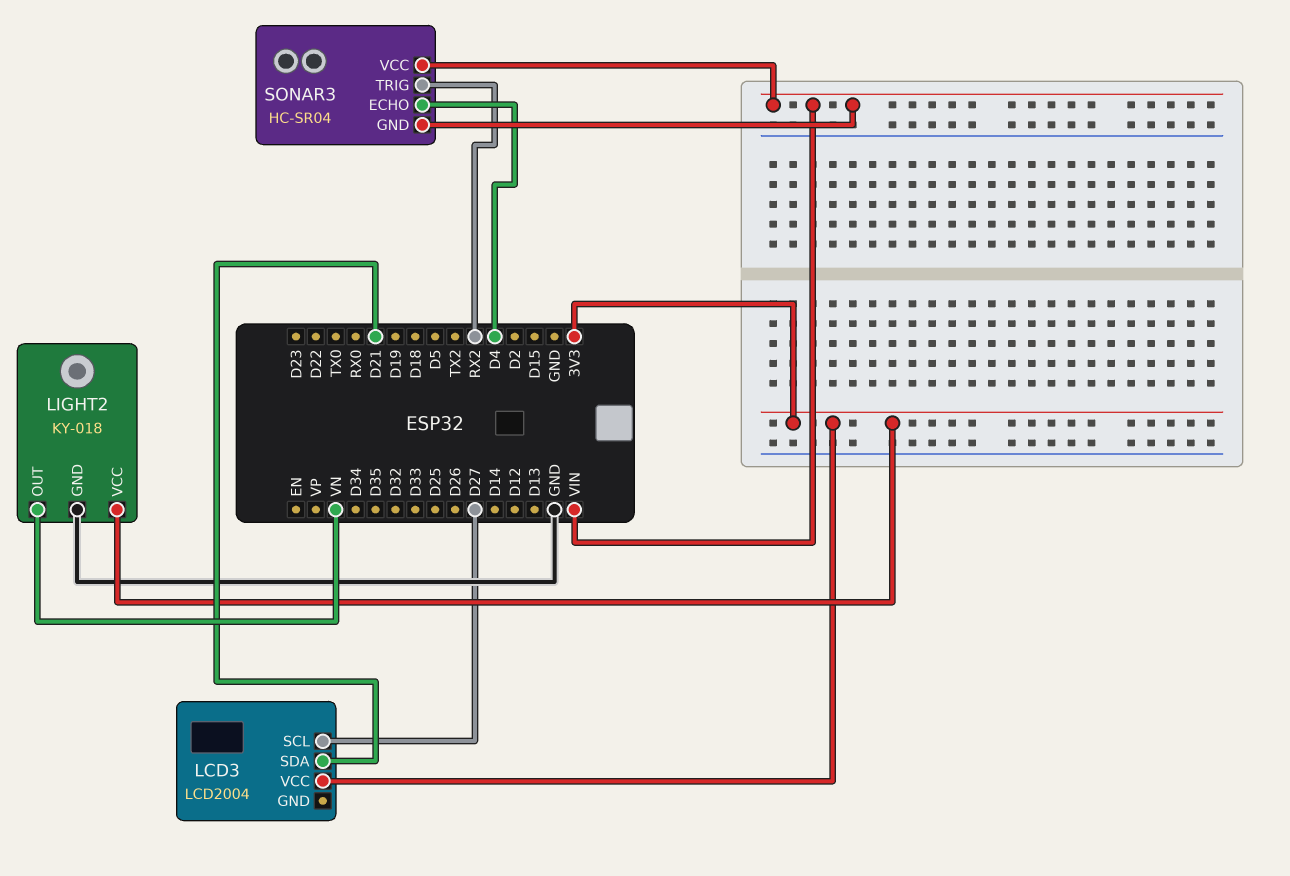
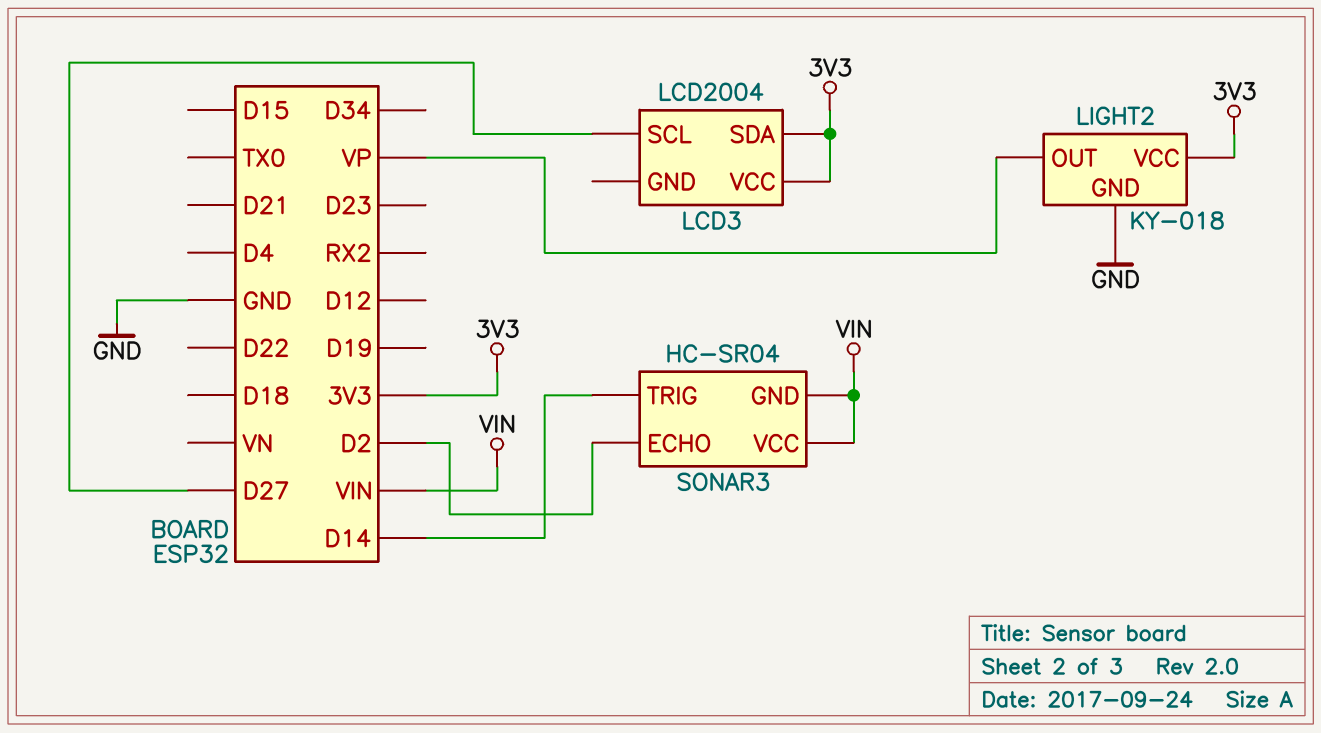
LCD3 pin SDA: D21 -> 3V3
LIGHT2 pin OUT: VN -> VP
SONAR3 pin ECHO: D4 -> D2
SONAR3 pin TRIG: RX2 -> D14

